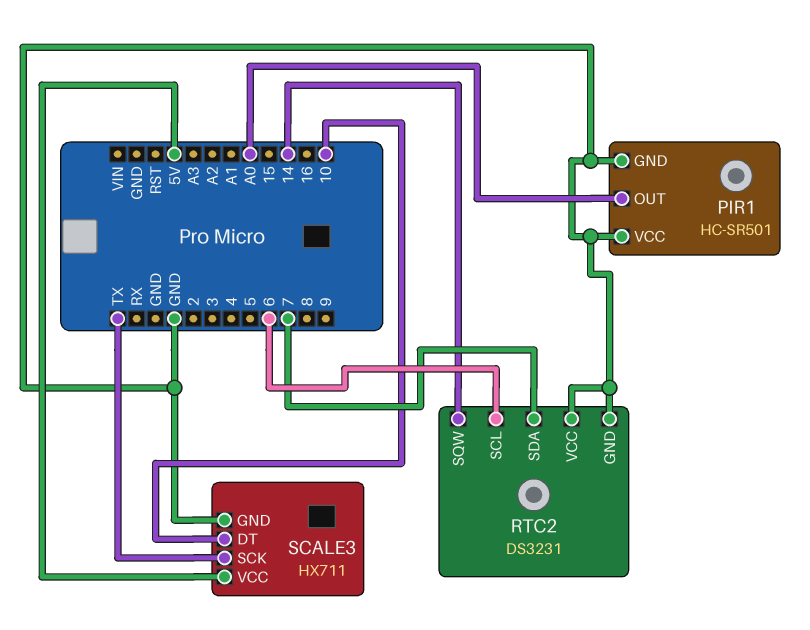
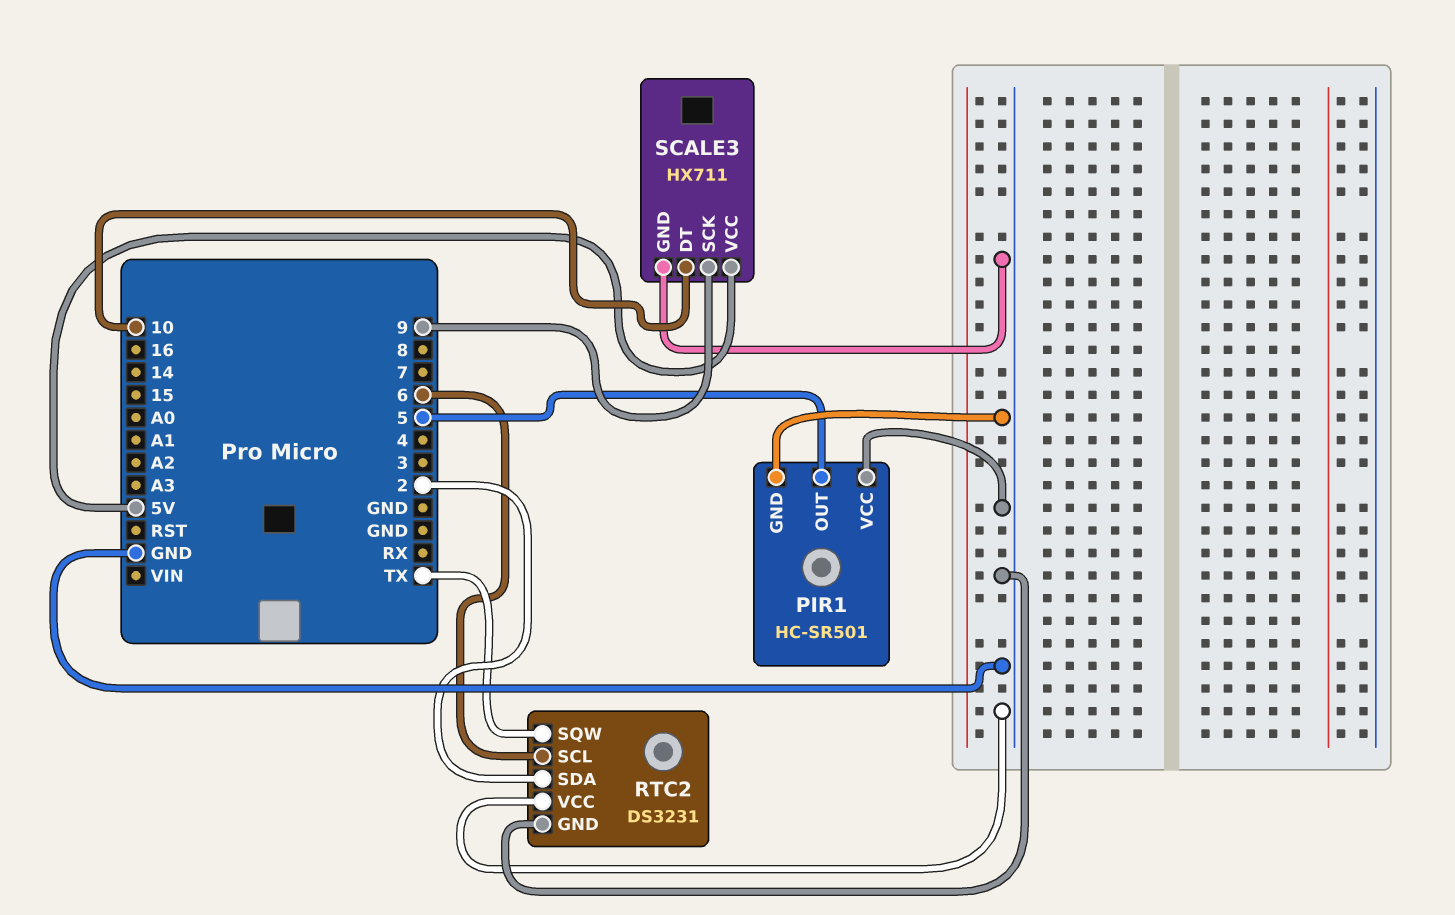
PIR1 pin OUT: A0 -> 5
RTC2 pin SDA: 7 -> 2
RTC2 pin SQW: 14 -> TX
SCALE3 pin SCK: TX -> 9

